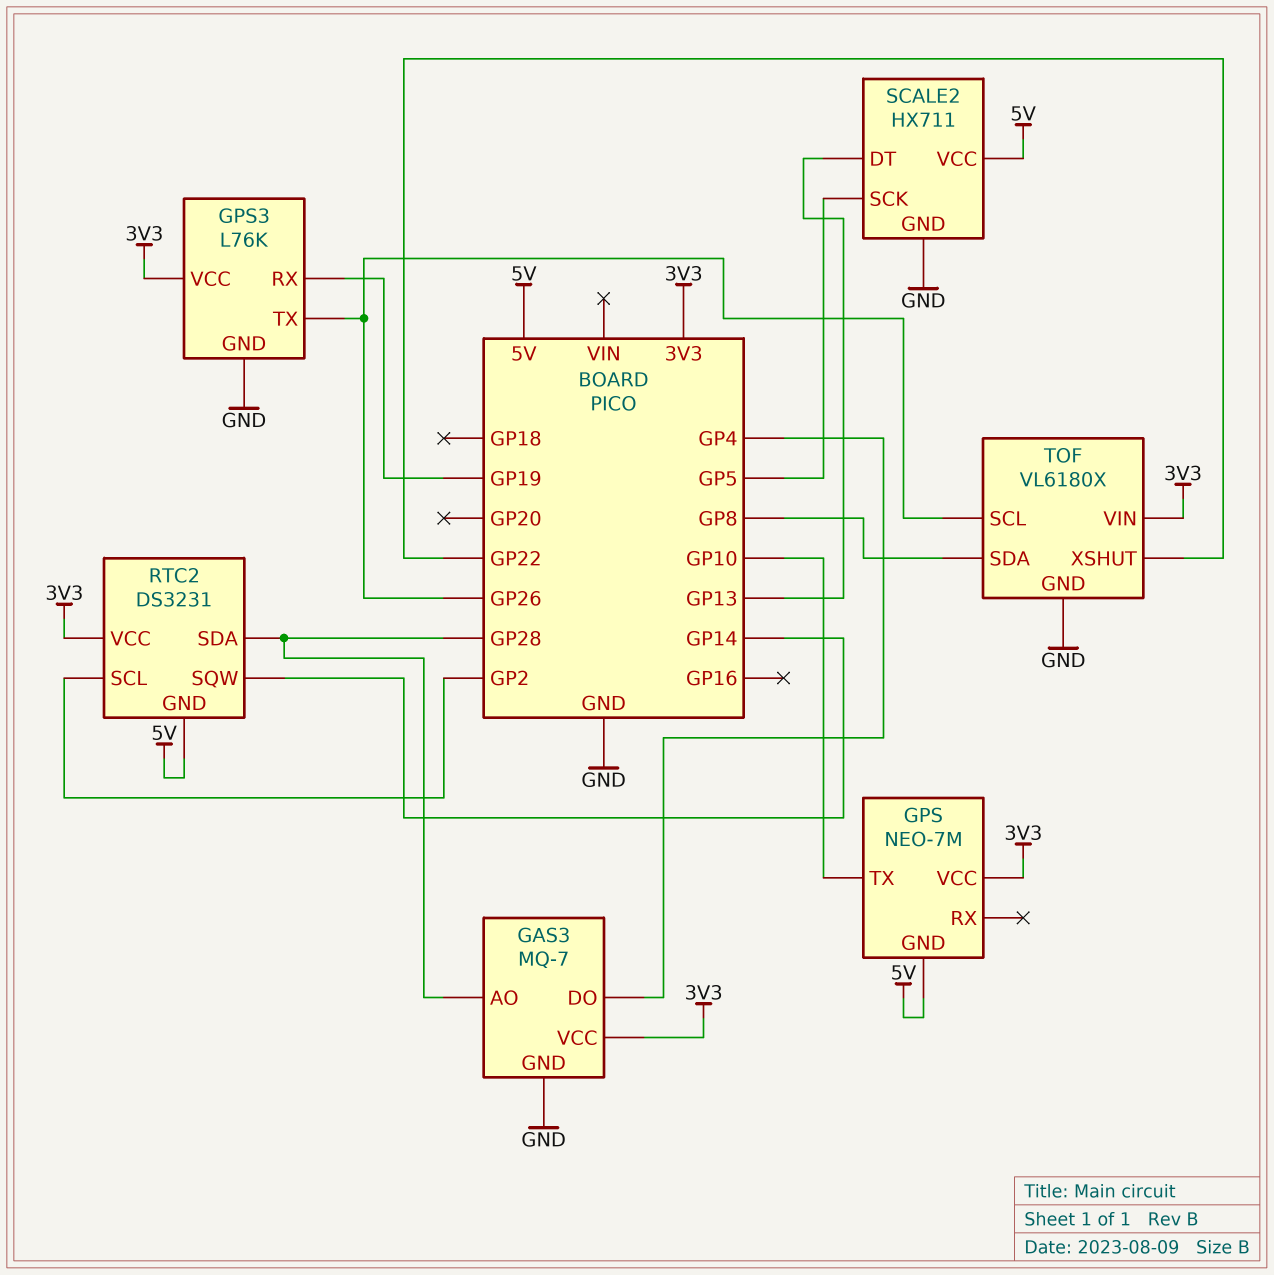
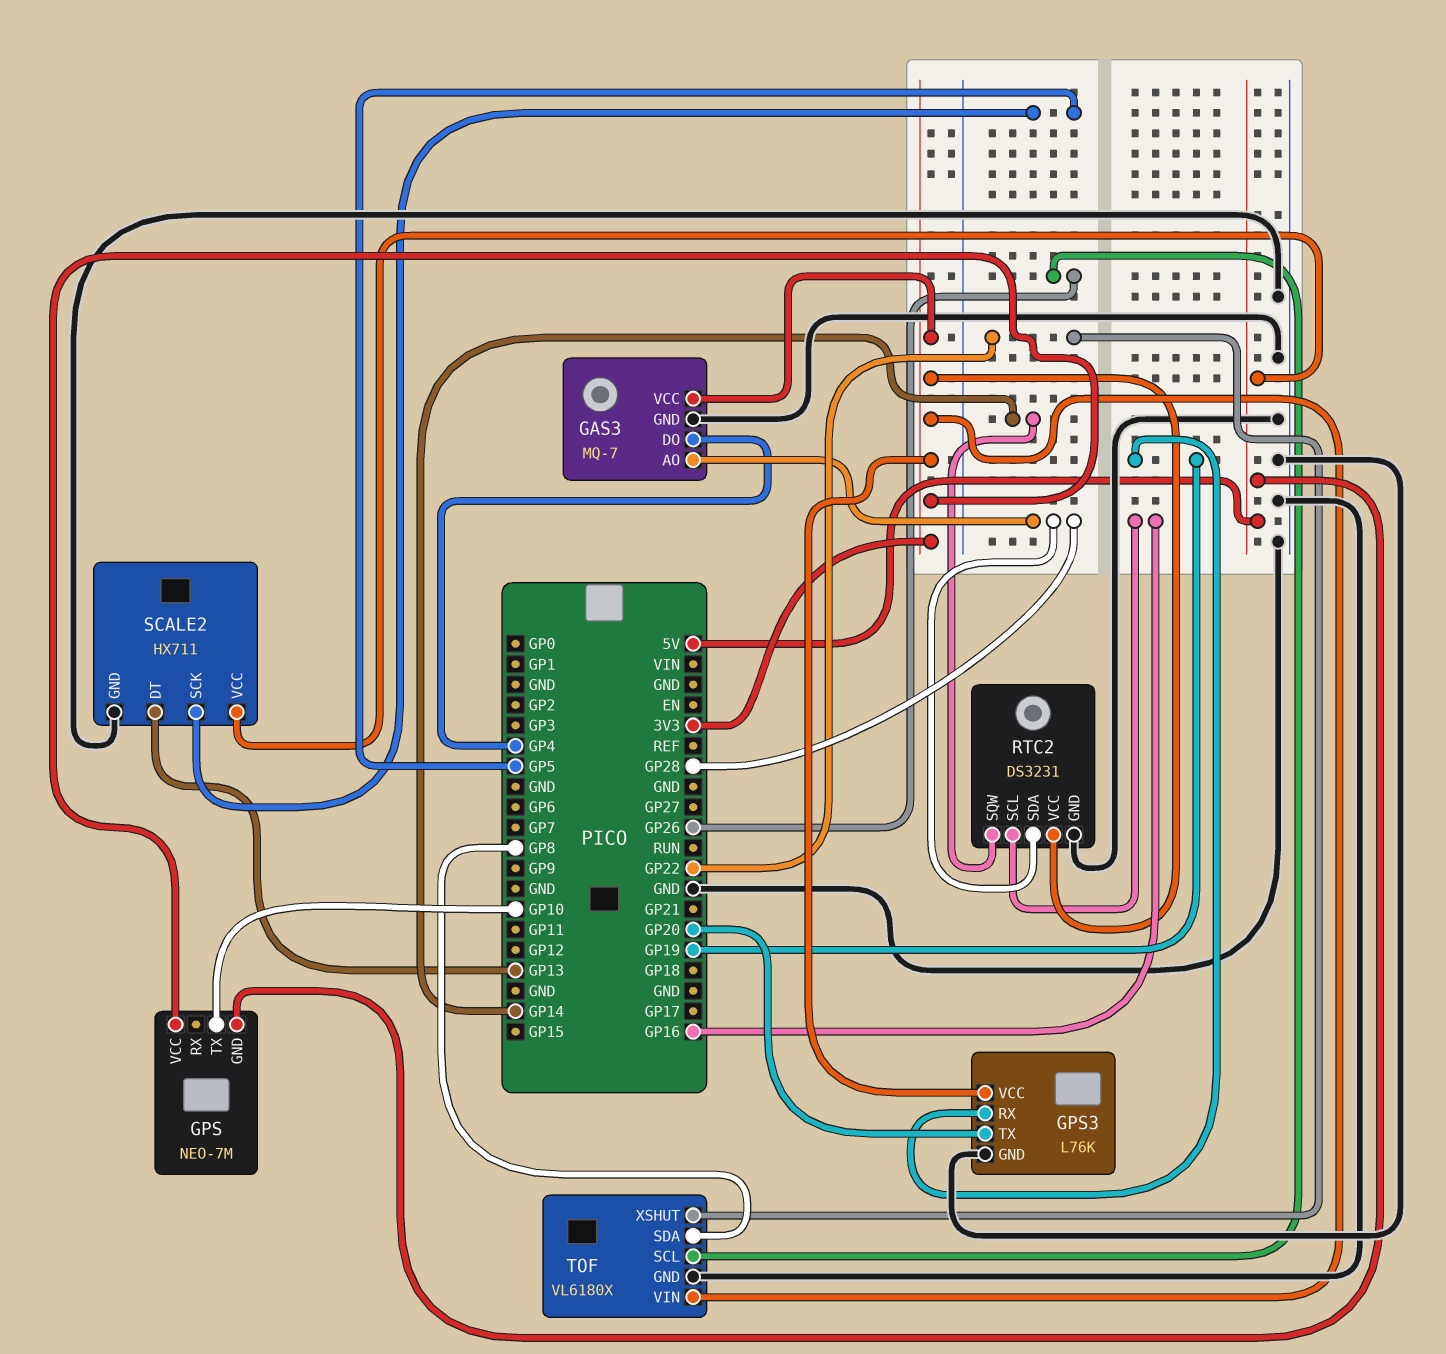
GPS3 pin TX: GP26 -> GP20
RTC2 pin GND: 5V -> GND
RTC2 pin SCL: GP2 -> GP16

